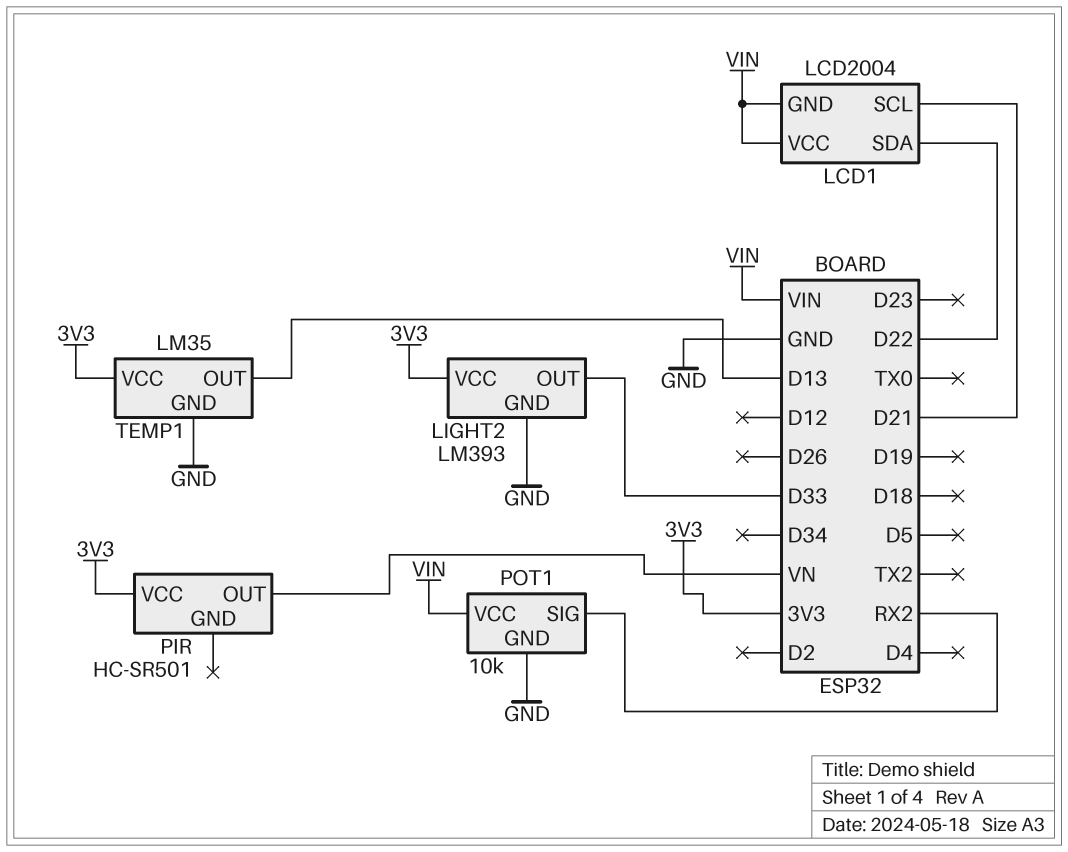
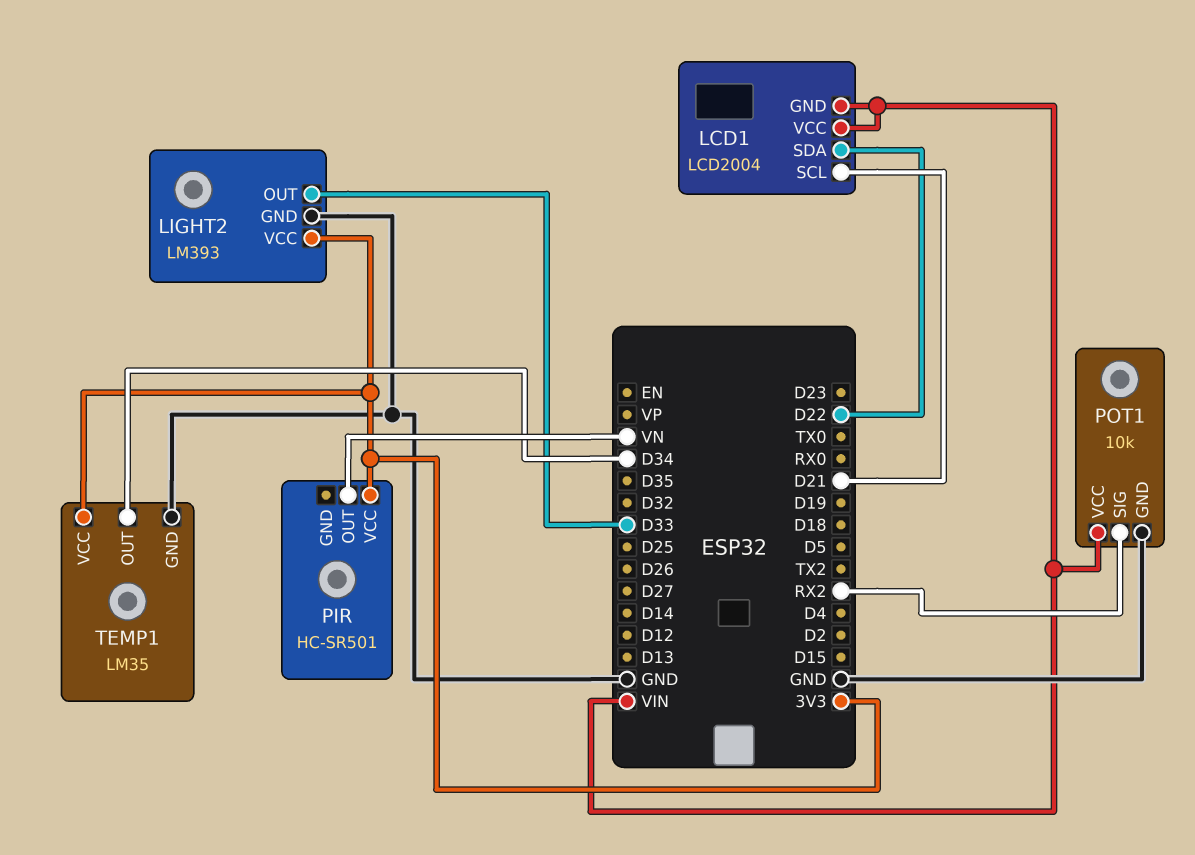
TEMP1 pin OUT: D13 -> D34

